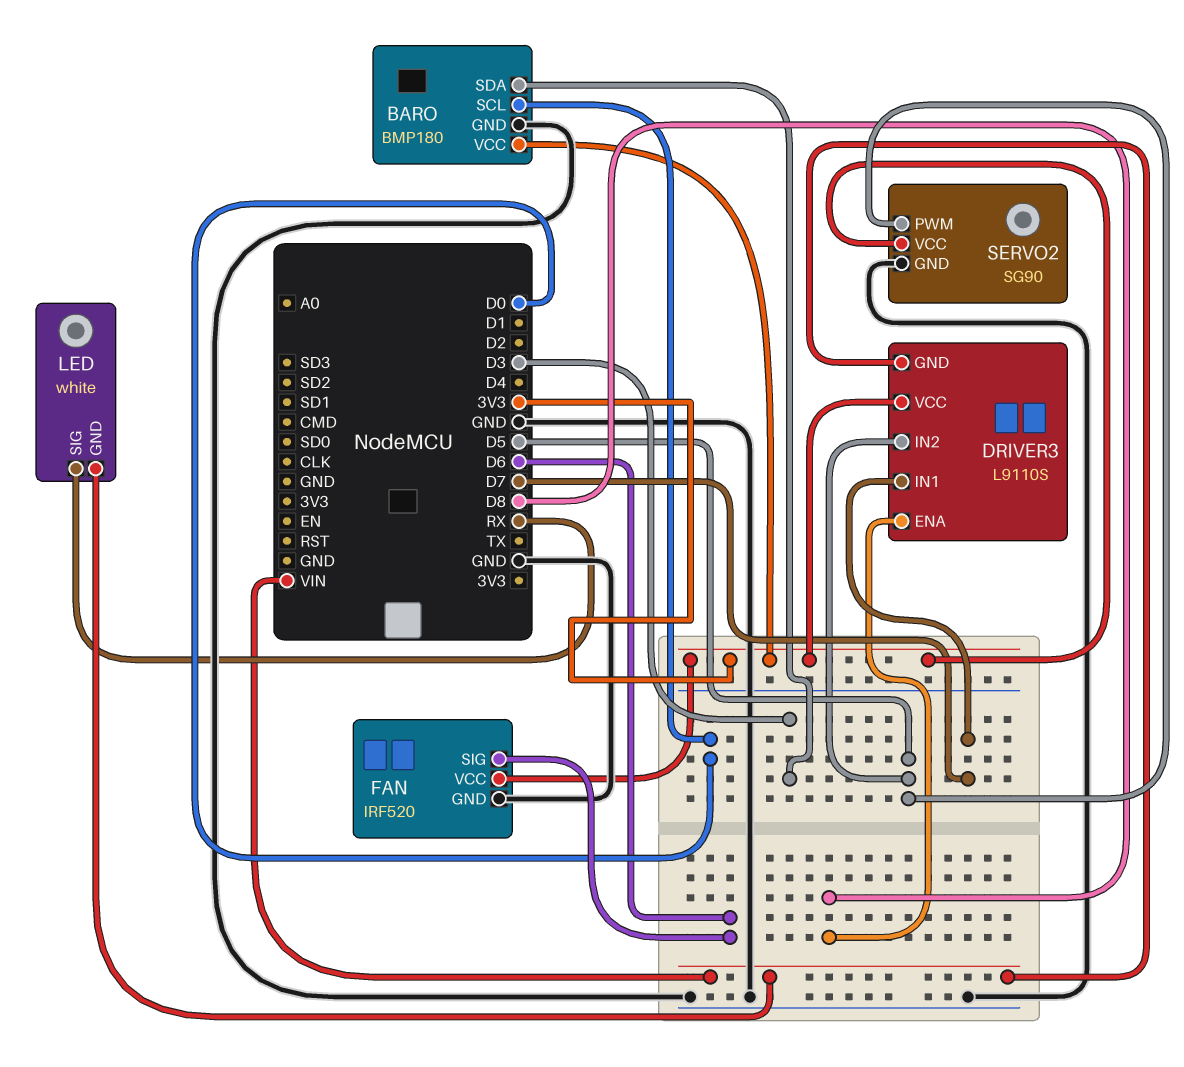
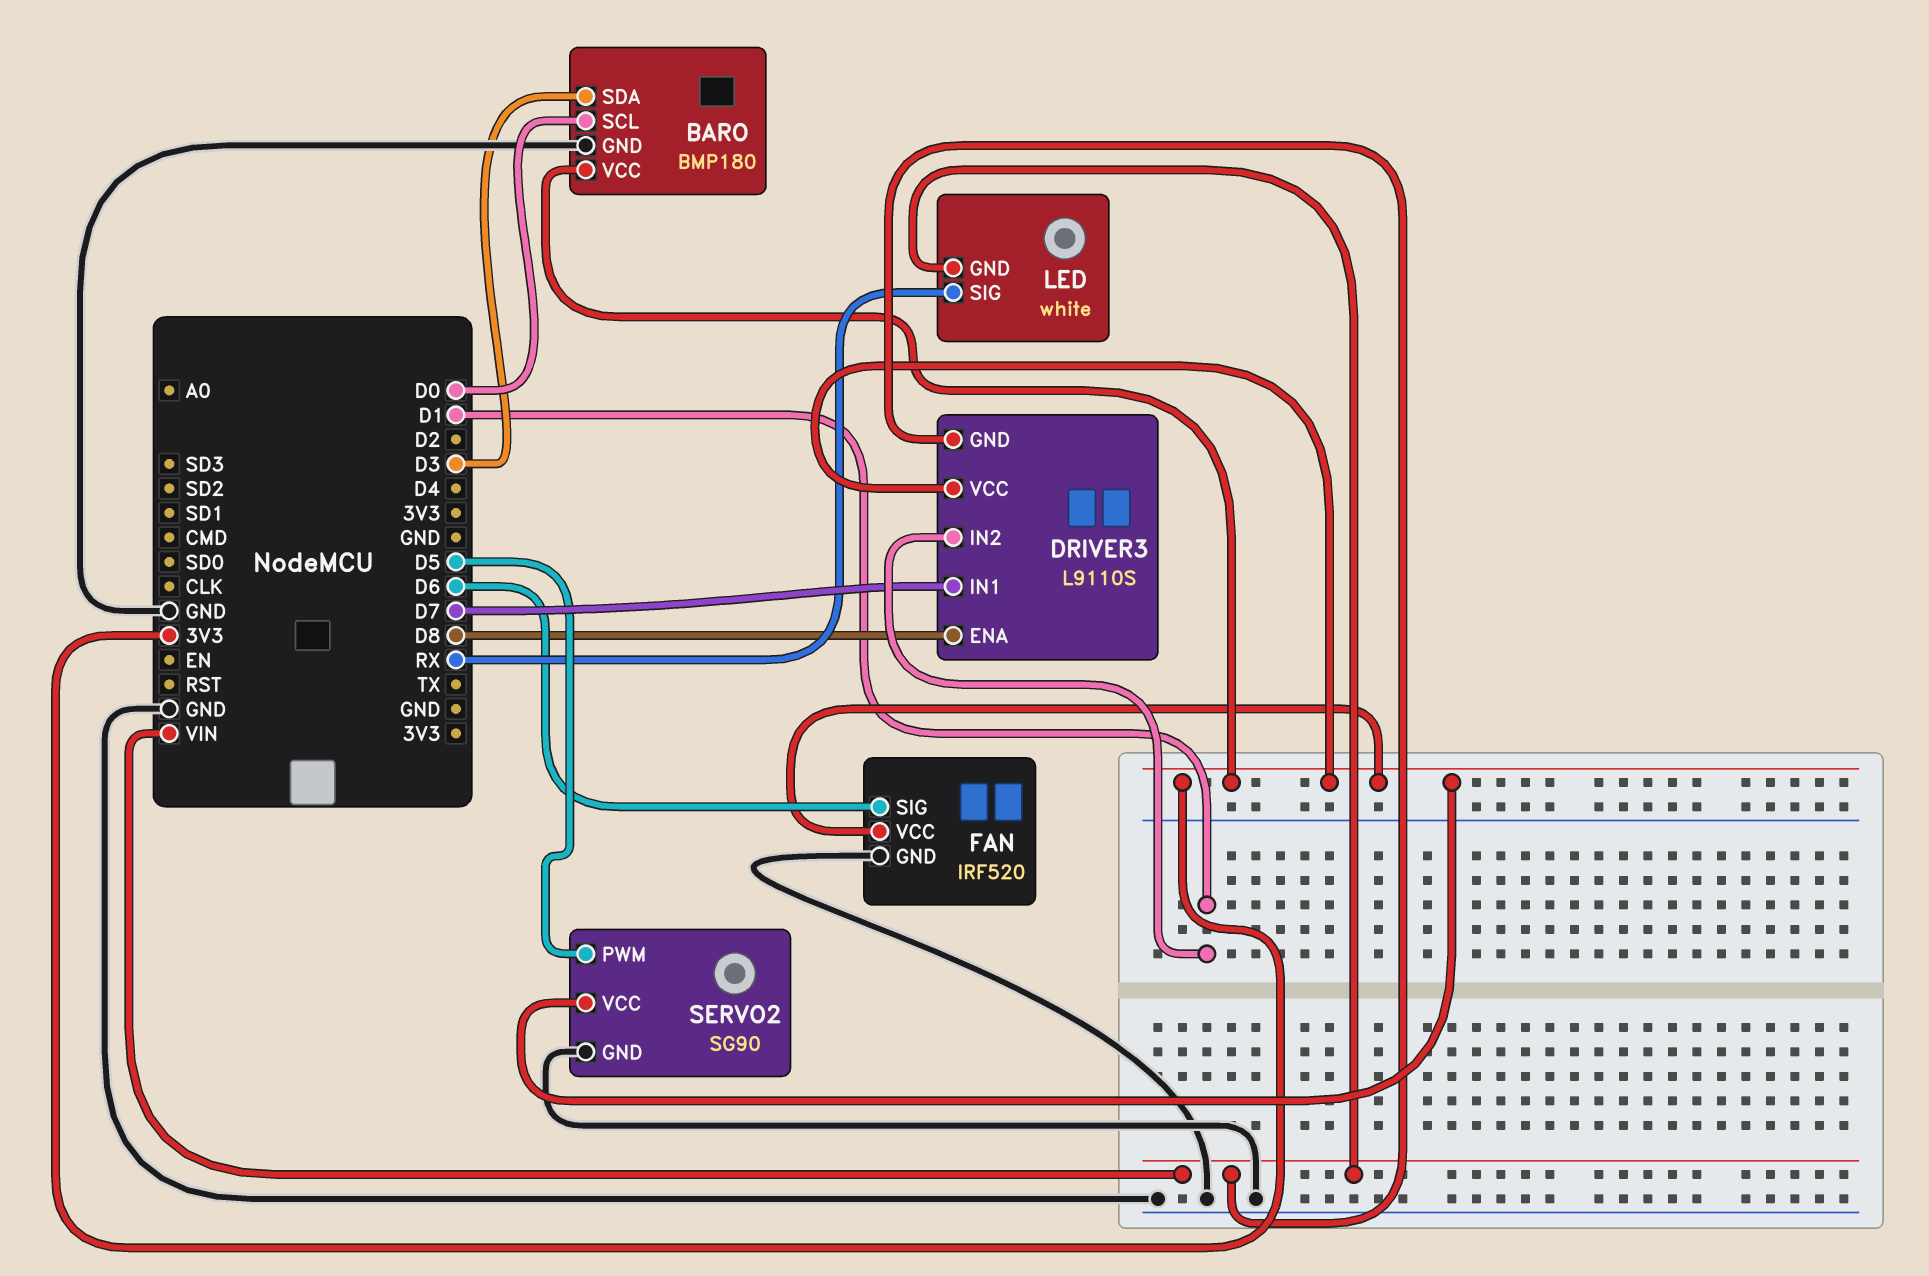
DRIVER3 pin IN2: D5 -> D1

